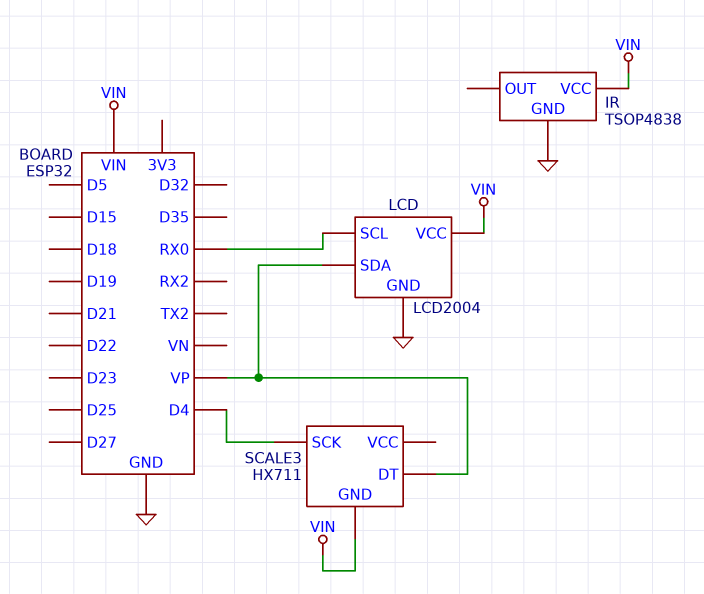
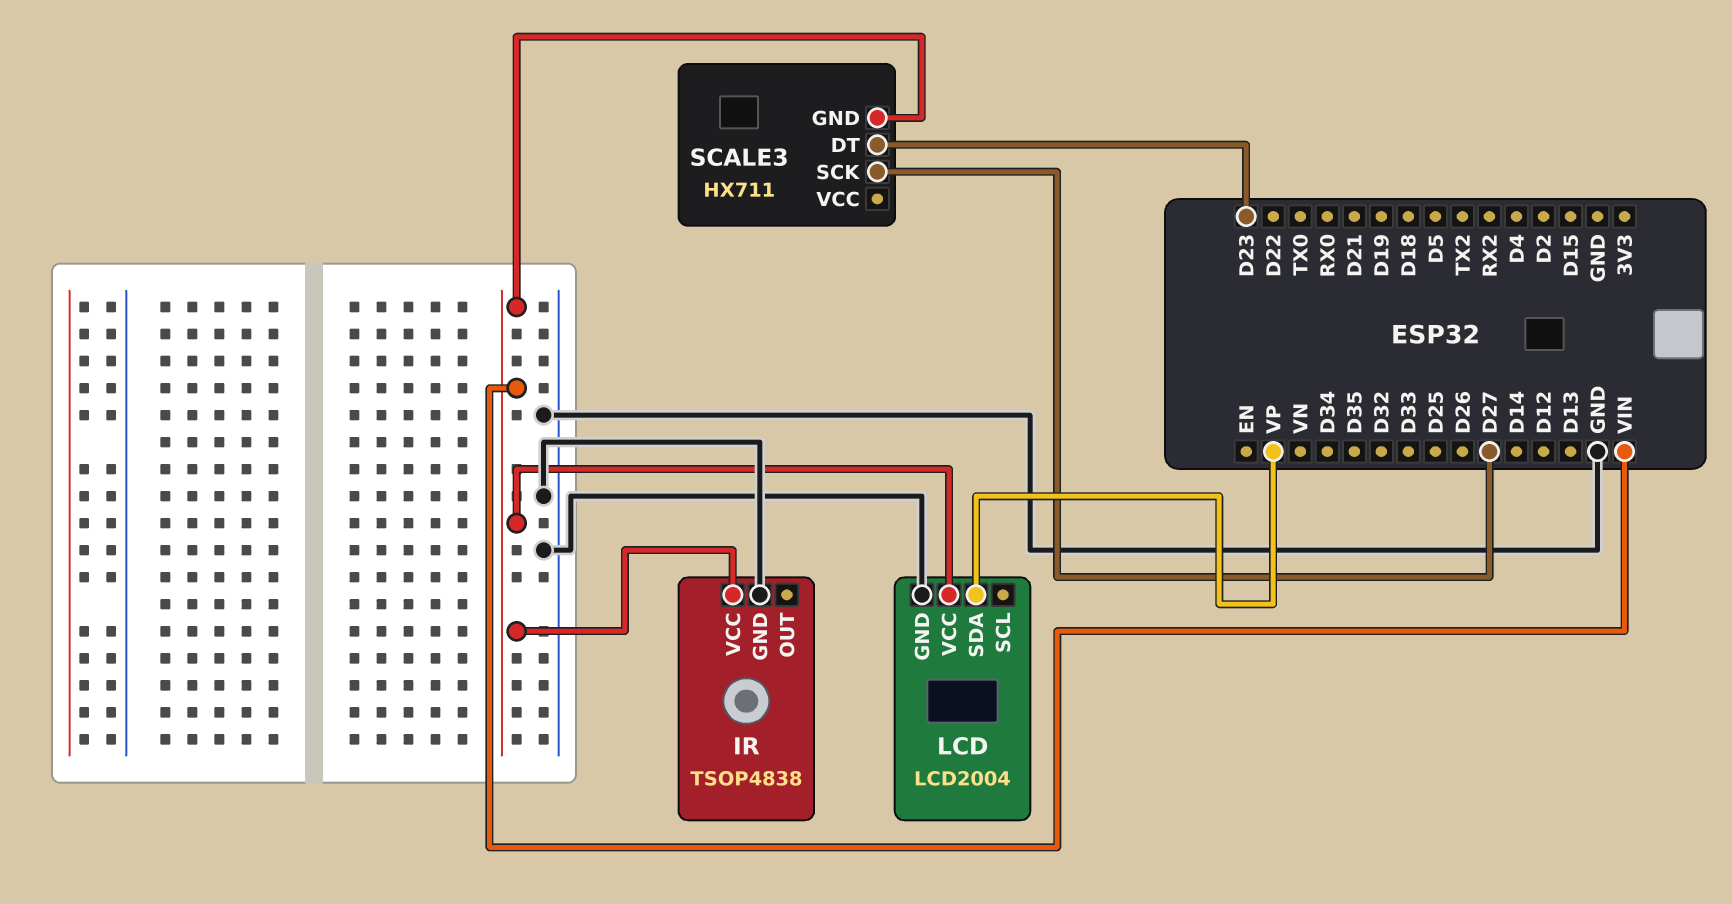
LCD pin SCL: RX0 -> none
SCALE3 pin DT: VP -> D23
SCALE3 pin SCK: D4 -> D27

